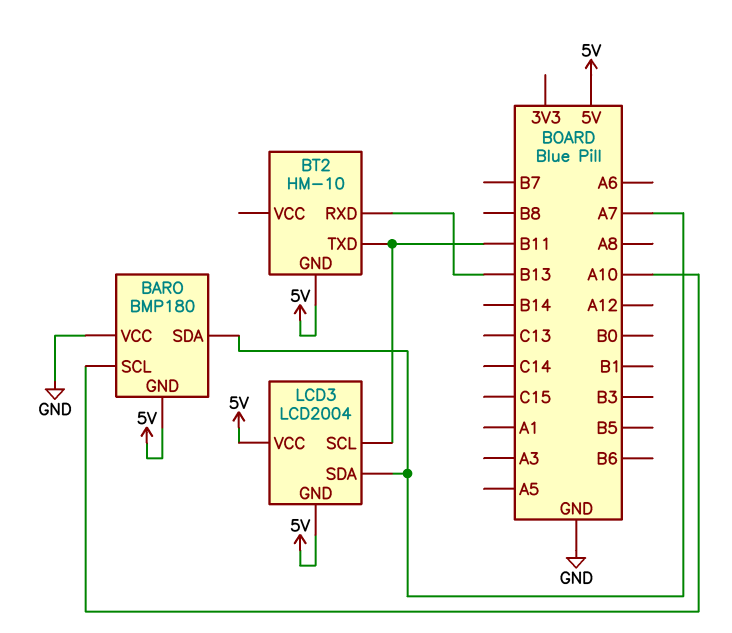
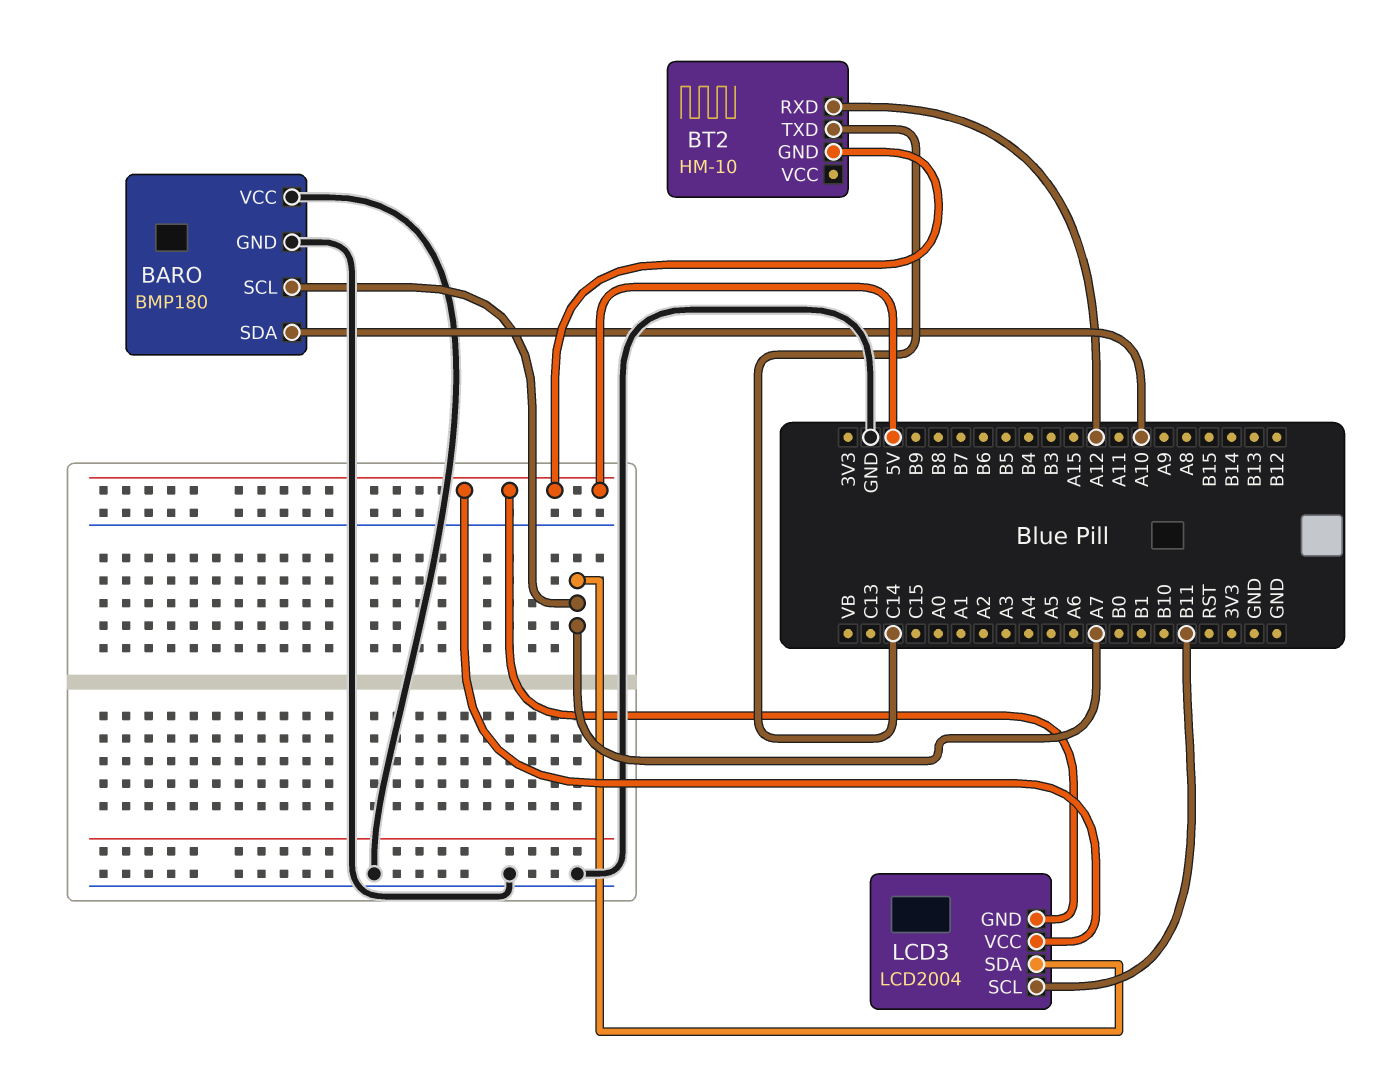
BARO pin GND: 5V -> GND
BARO pin SCL: A10 -> A7
BARO pin SDA: A7 -> A10
BT2 pin RXD: B13 -> A12
BT2 pin TXD: B11 -> C14

